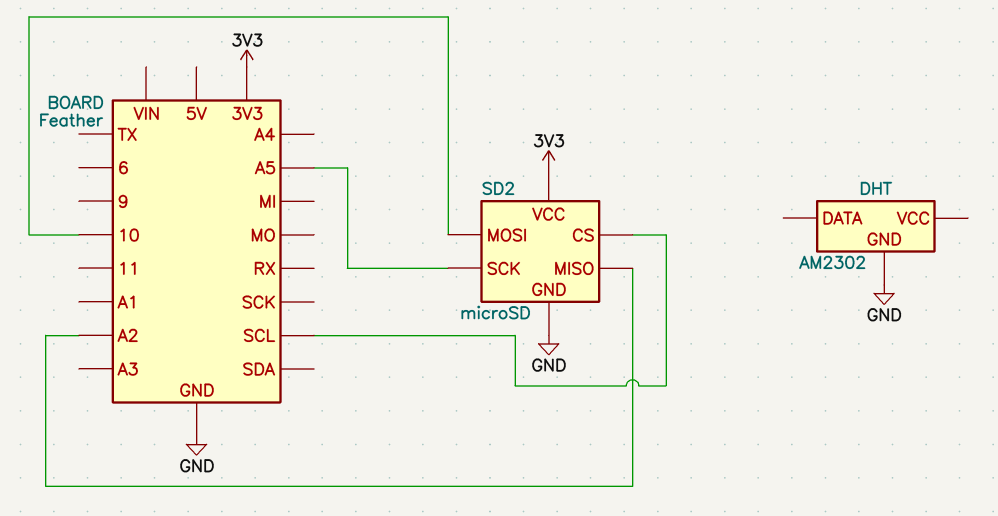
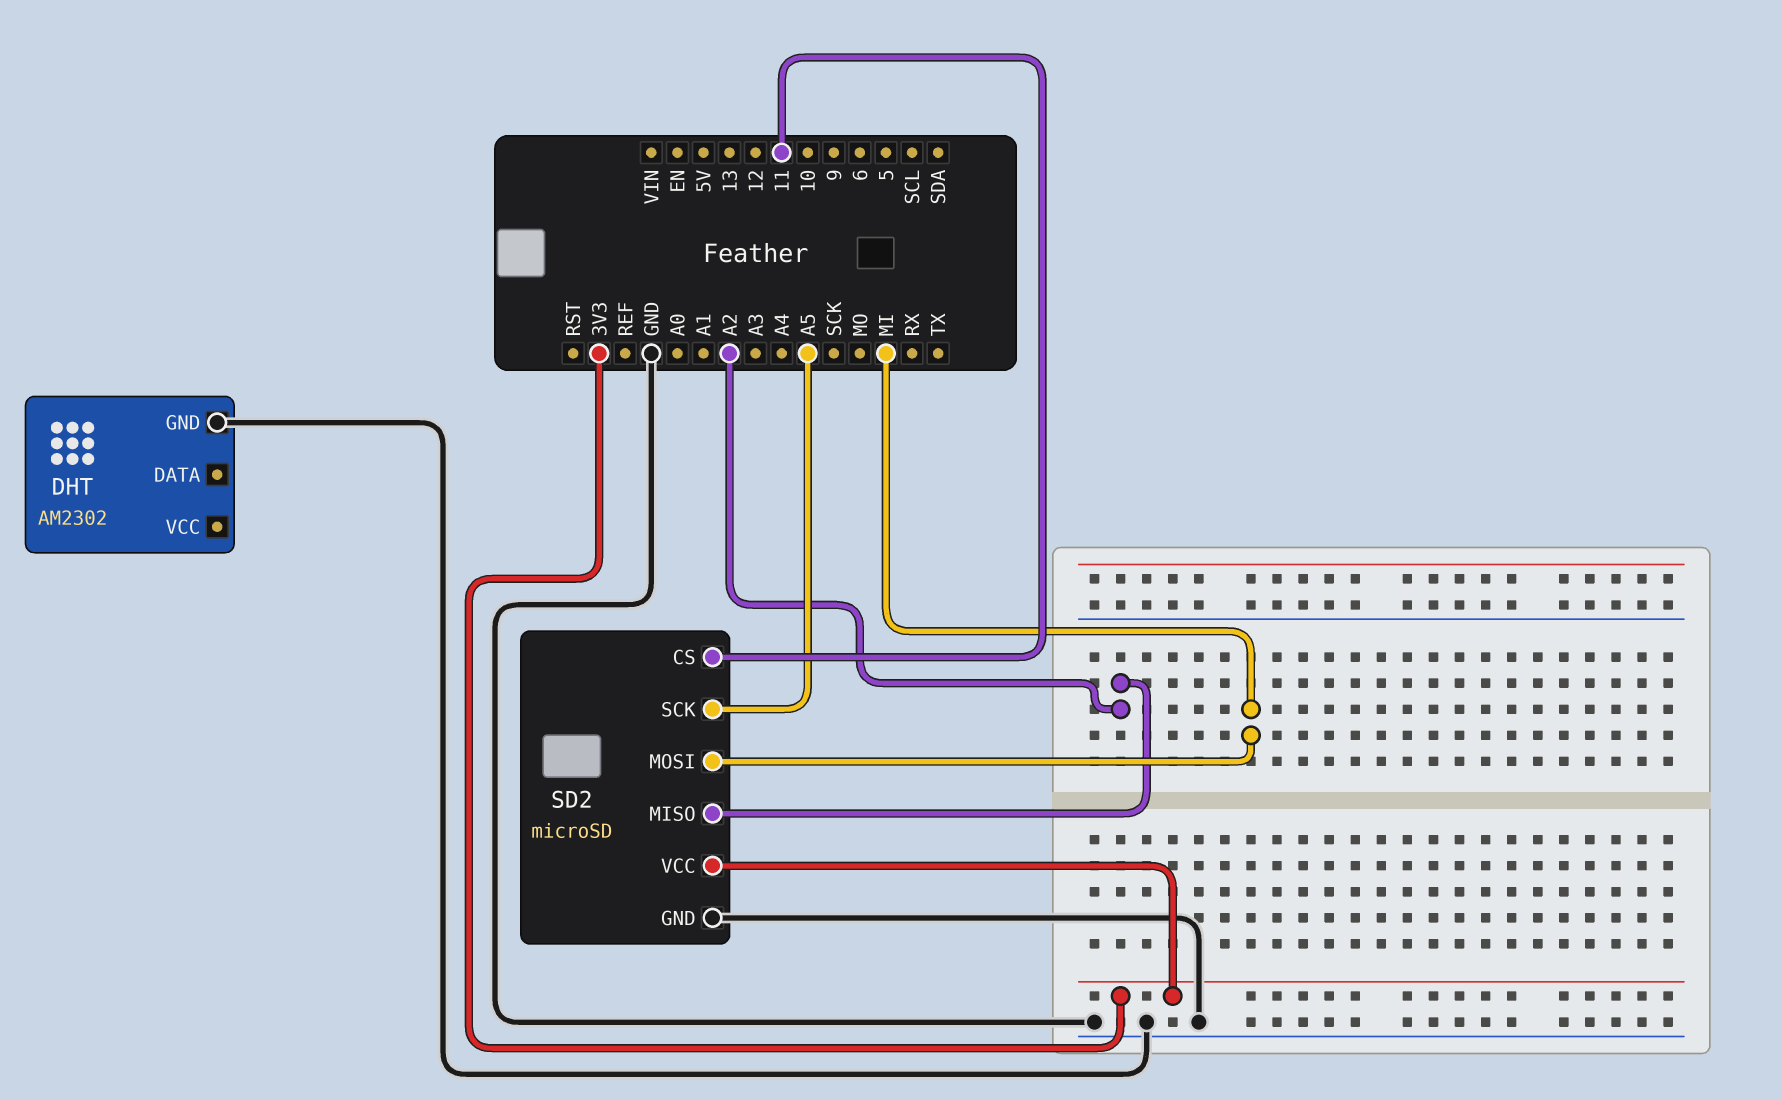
SD2 pin CS: SCL -> 11
SD2 pin MOSI: 10 -> MI

